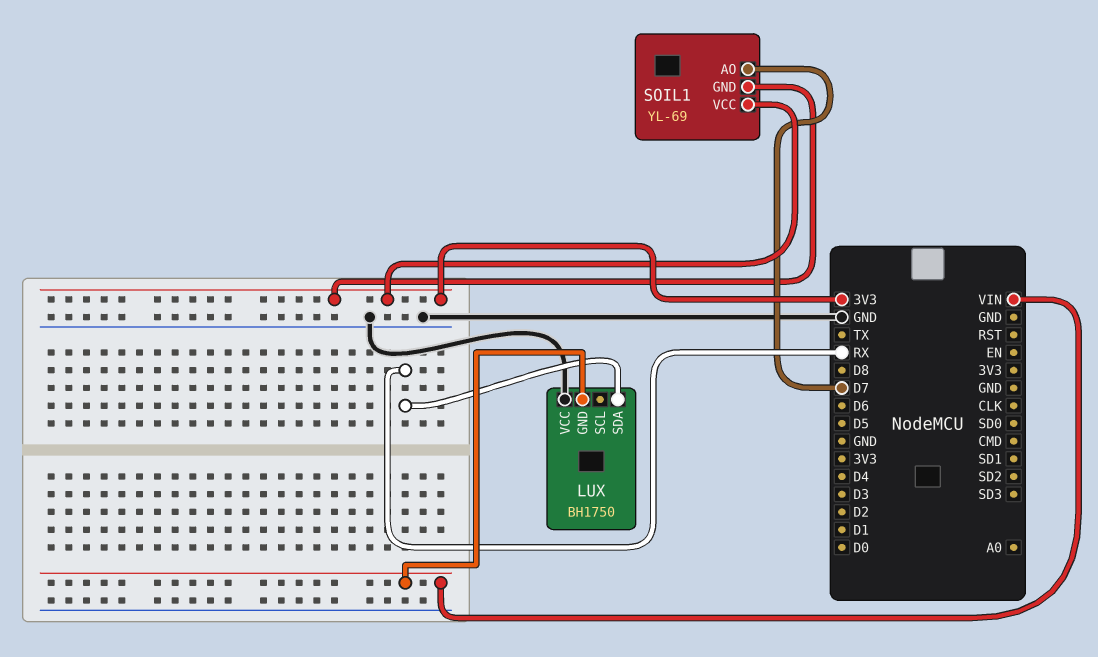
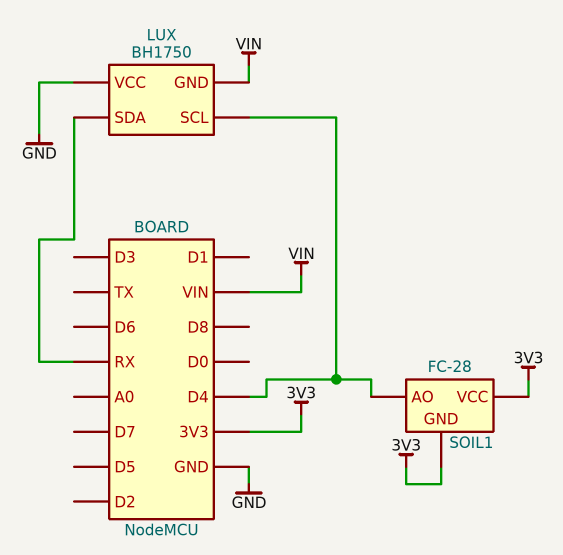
LUX pin SCL: none -> D4
SOIL1: YL-69 -> FC-28
SOIL1 pin AO: D7 -> D4

